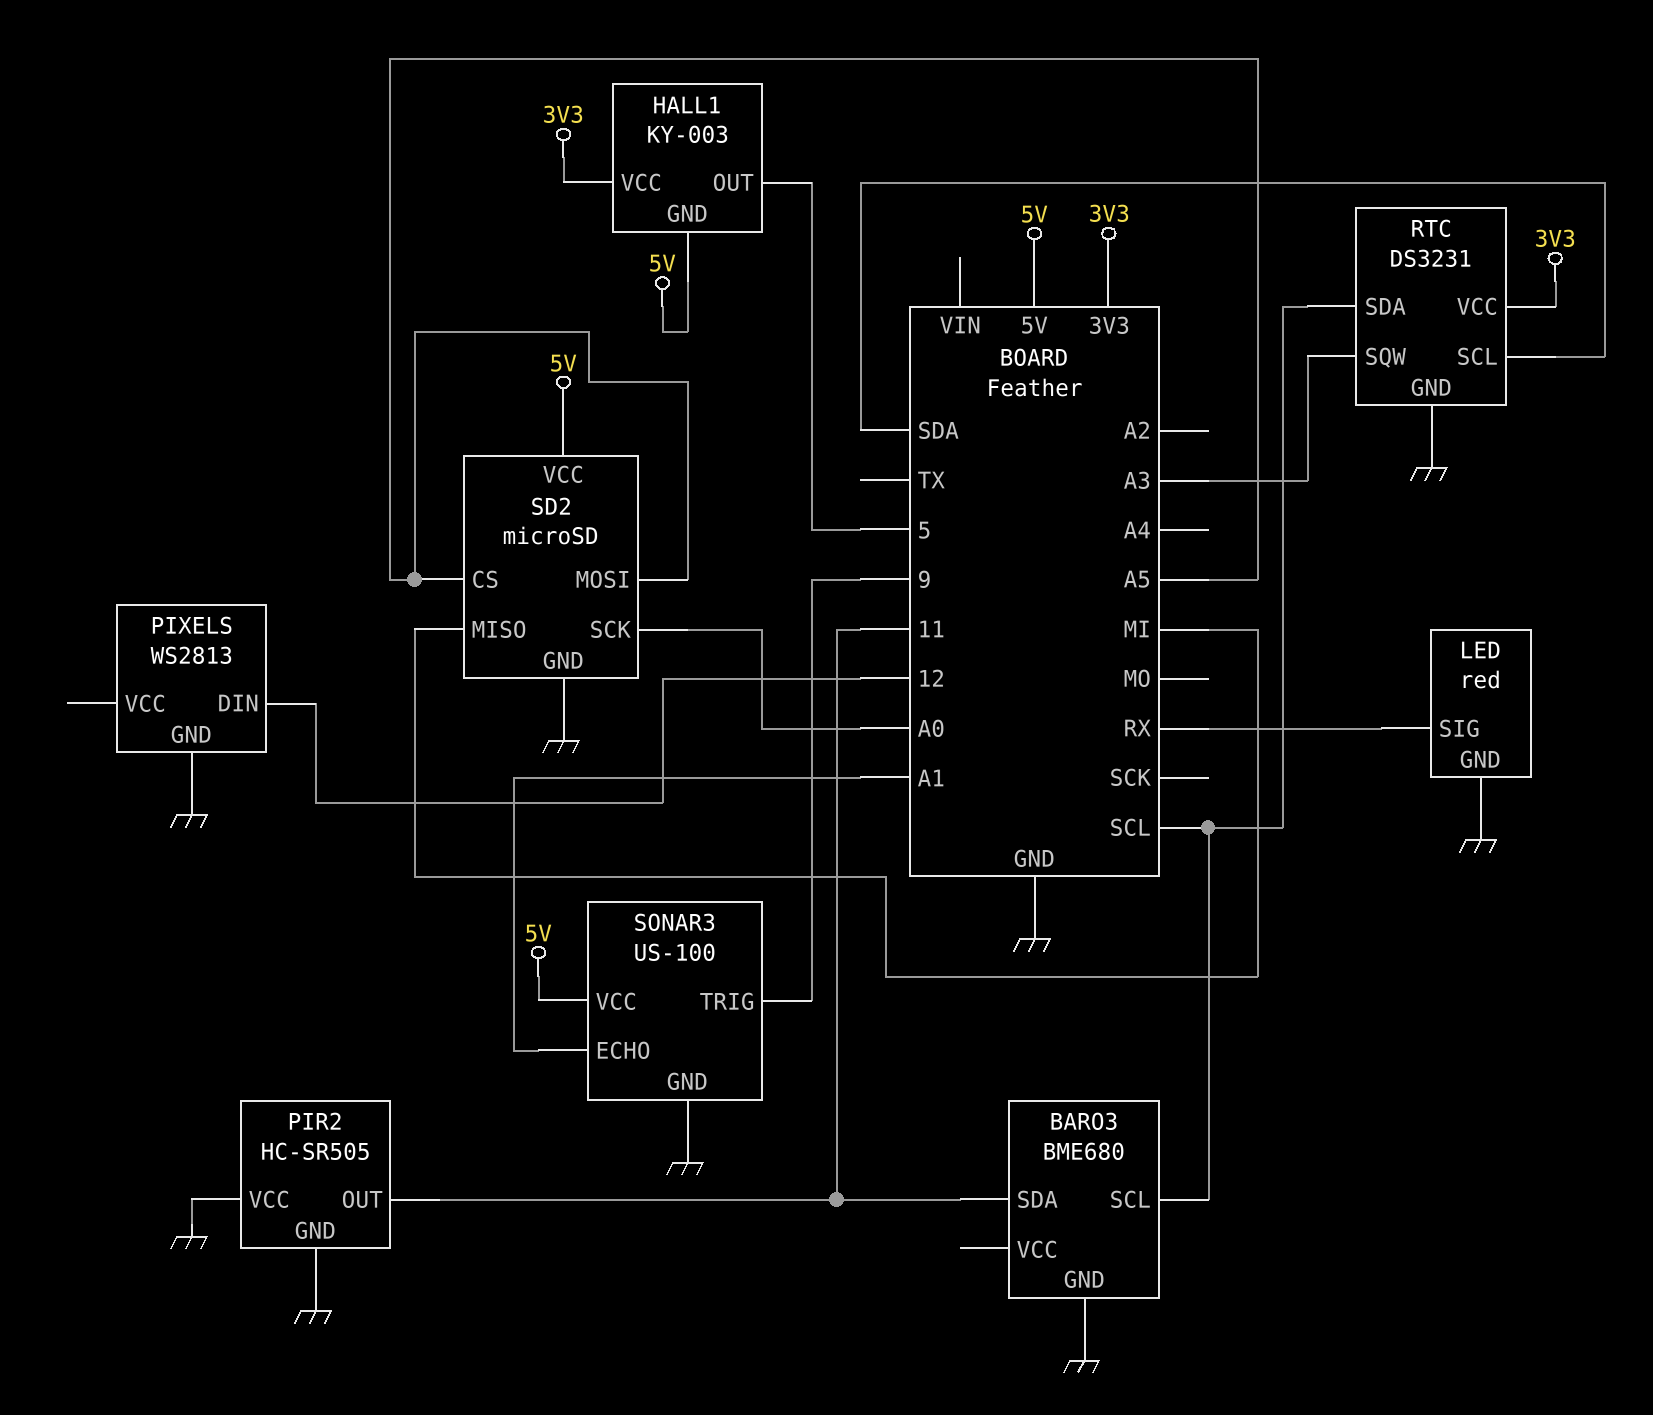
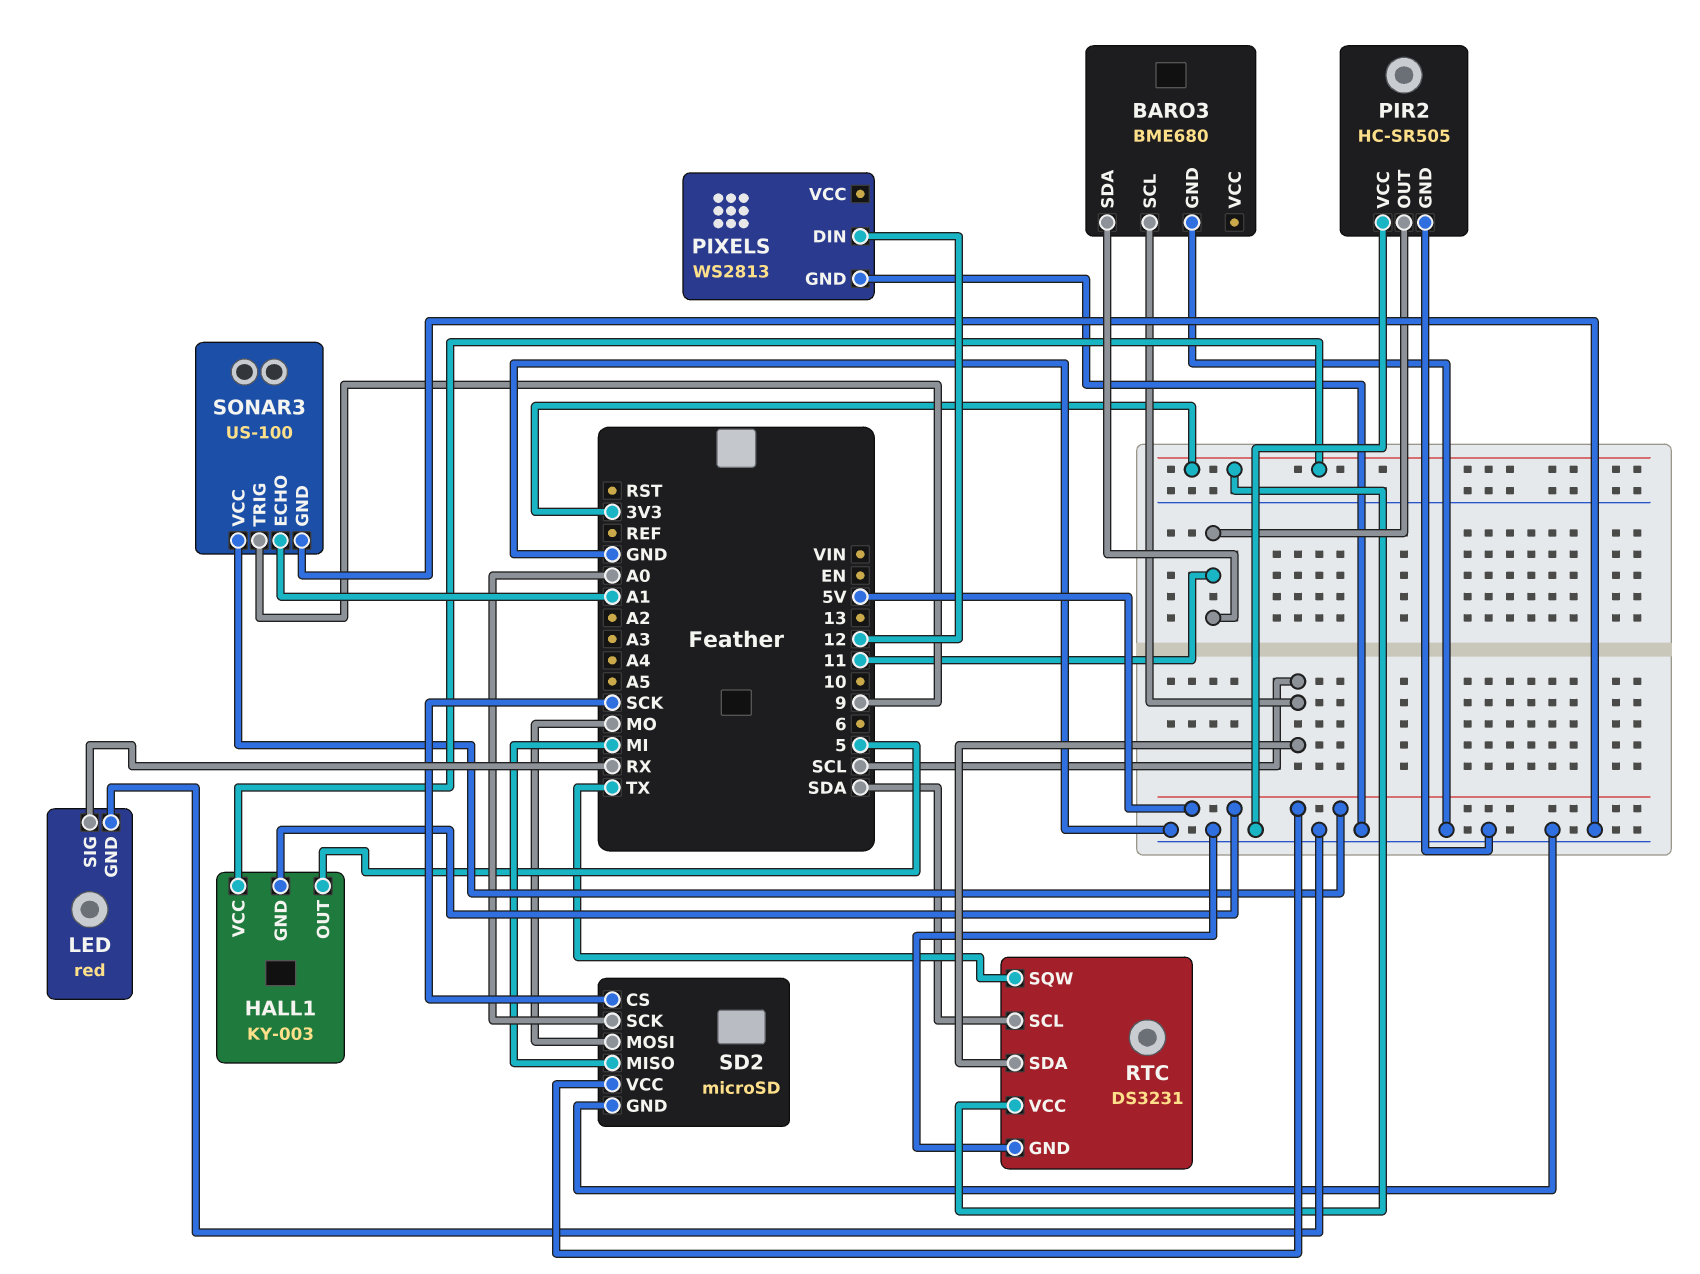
RTC pin SQW: A3 -> TX
SD2 pin CS: A5 -> SCK
SD2 pin MOSI: A5 -> MO

